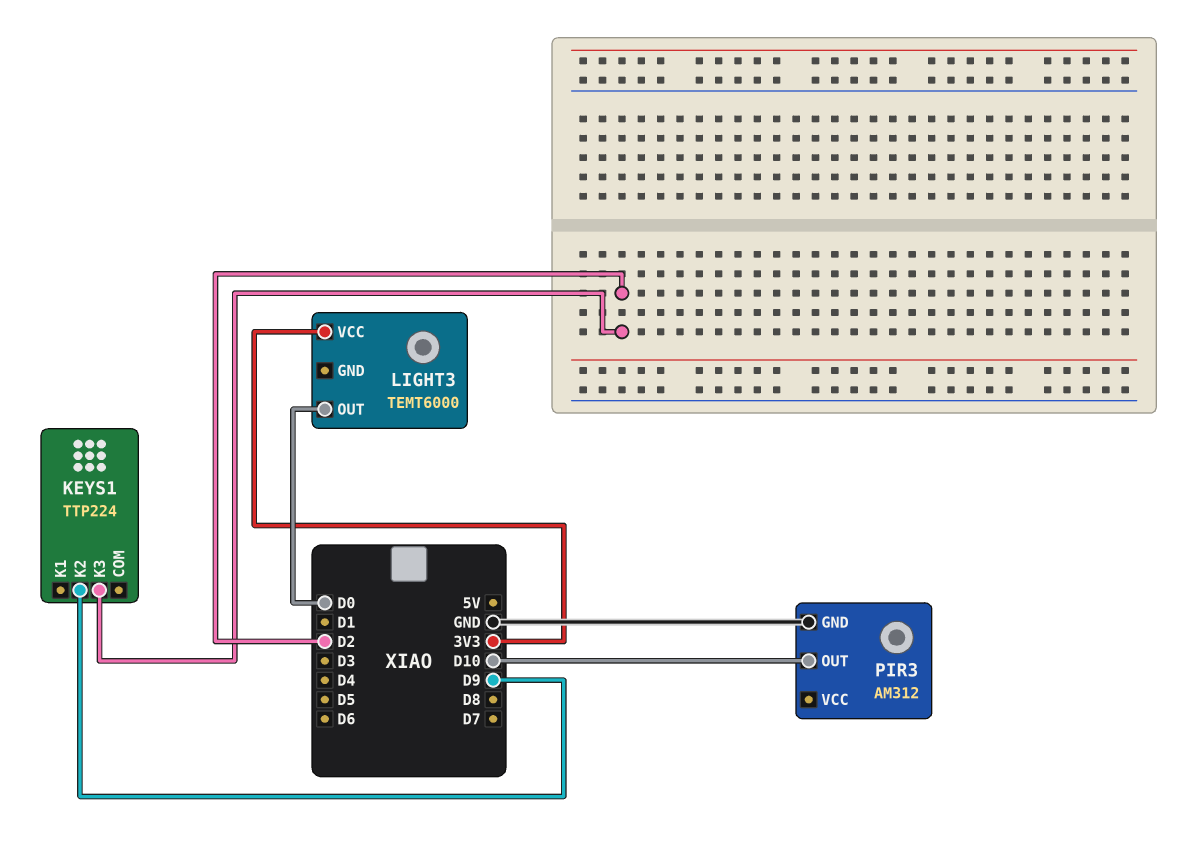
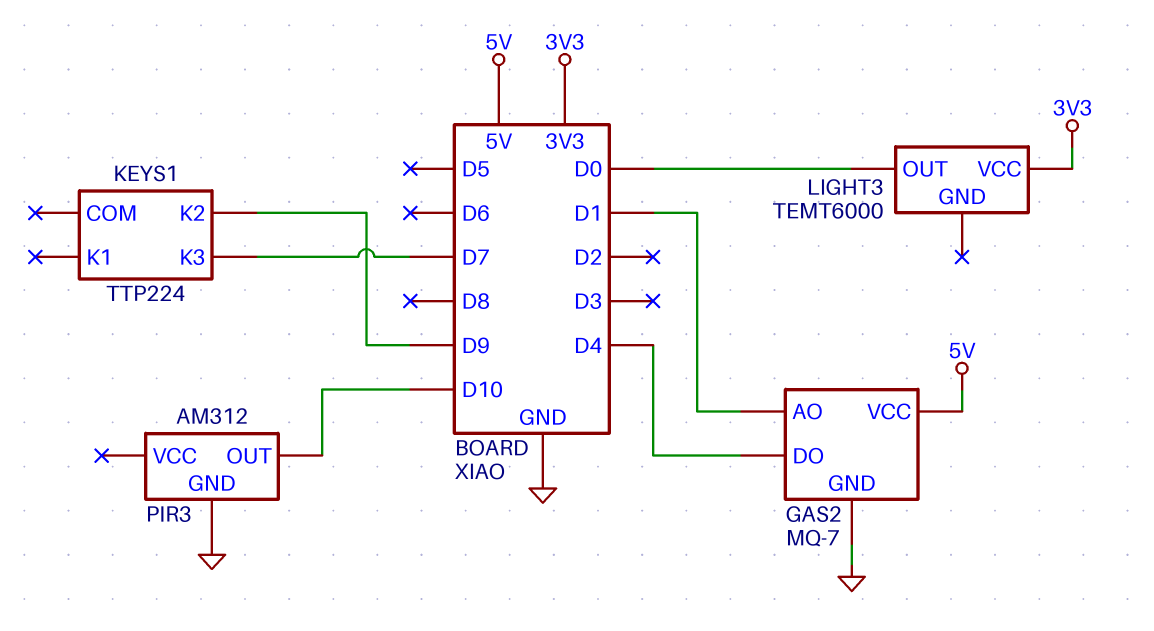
GAS2: none -> MQ-7
GAS2 pin AO: none -> D1
GAS2 pin DO: none -> D4
GAS2 pin GND: none -> GND
GAS2 pin VCC: none -> 5V
KEYS1 pin K3: D2 -> D7

